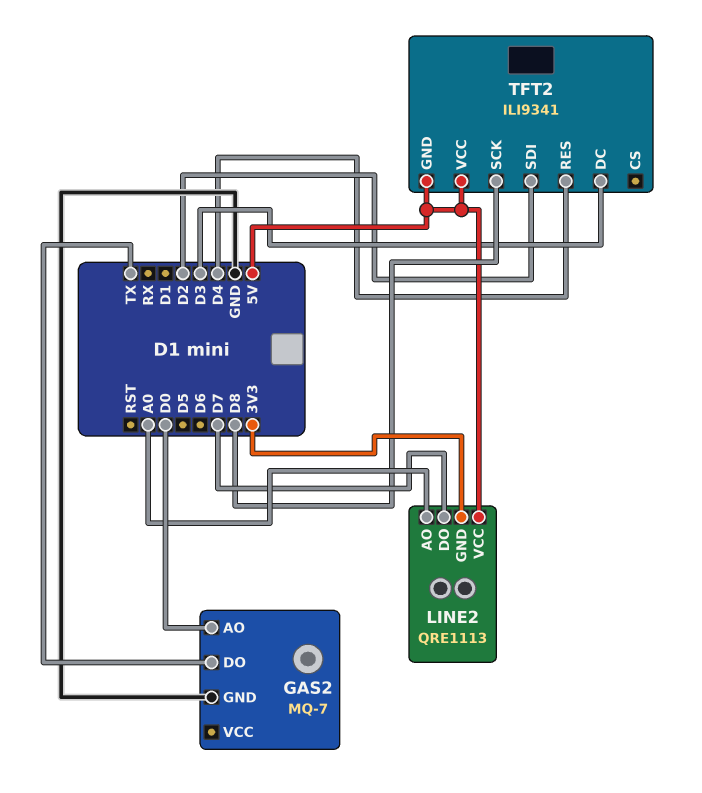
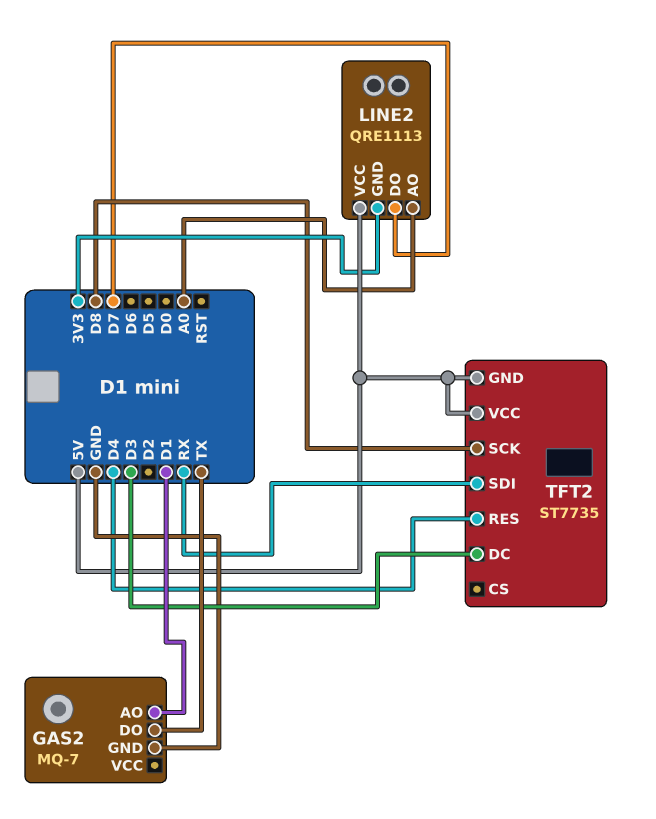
GAS2 pin AO: D0 -> D1
TFT2: ILI9341 -> ST7735
TFT2 pin SDI: D2 -> RX

